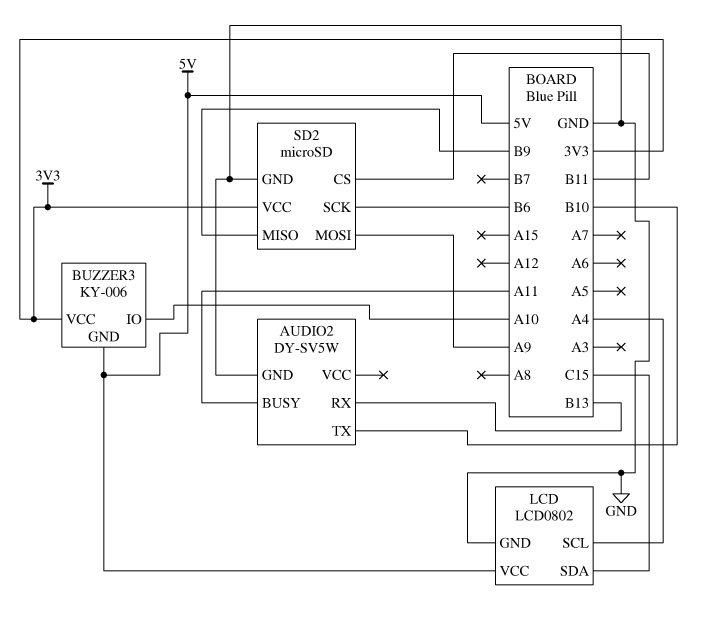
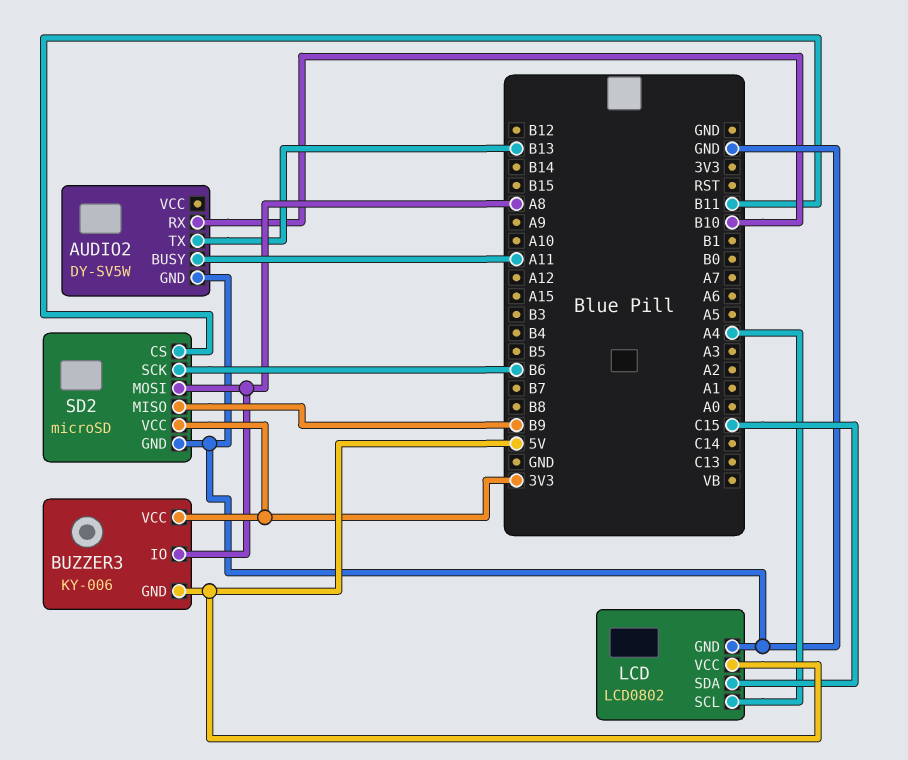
AUDIO2 pin RX: B13 -> B10
AUDIO2 pin TX: B10 -> B13
BUZZER3 pin IO: A10 -> A8
SD2 pin MOSI: A9 -> A8

